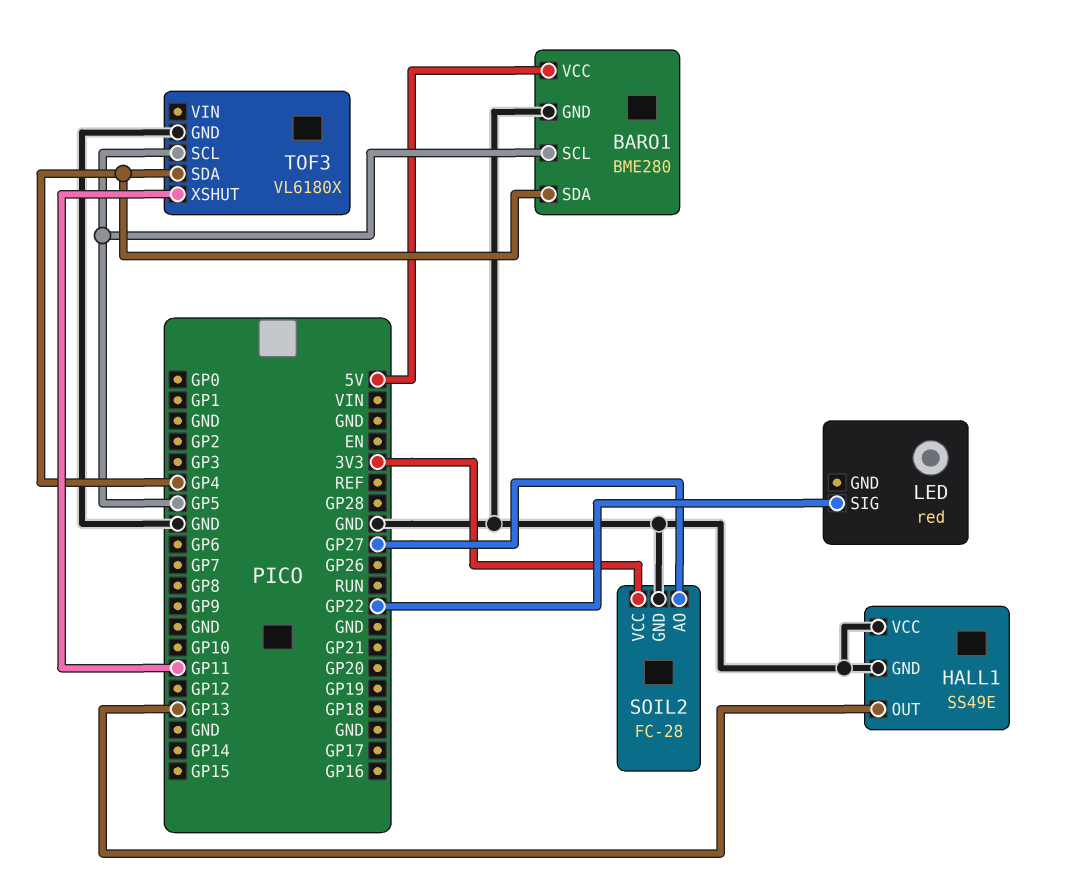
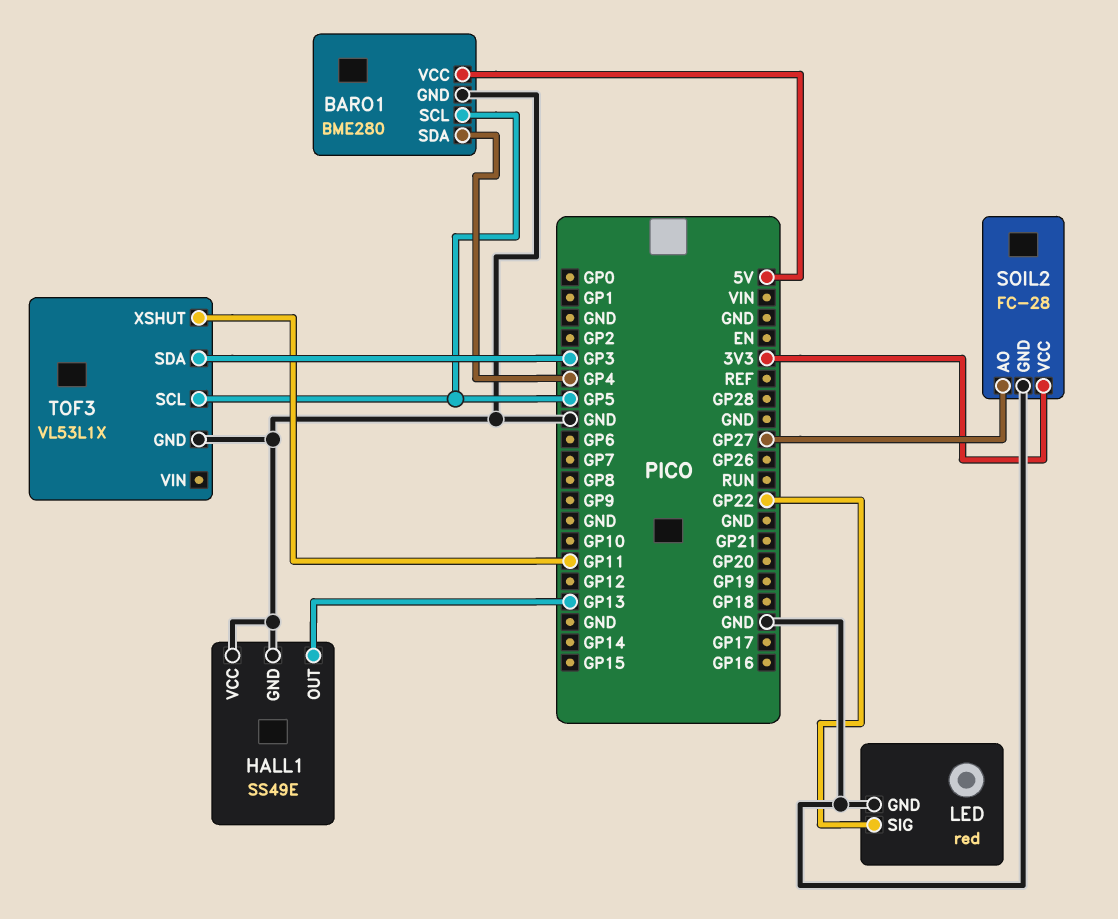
LED pin GND: none -> GND
TOF3: VL6180X -> VL53L1X
TOF3 pin SDA: GP4 -> GP3

